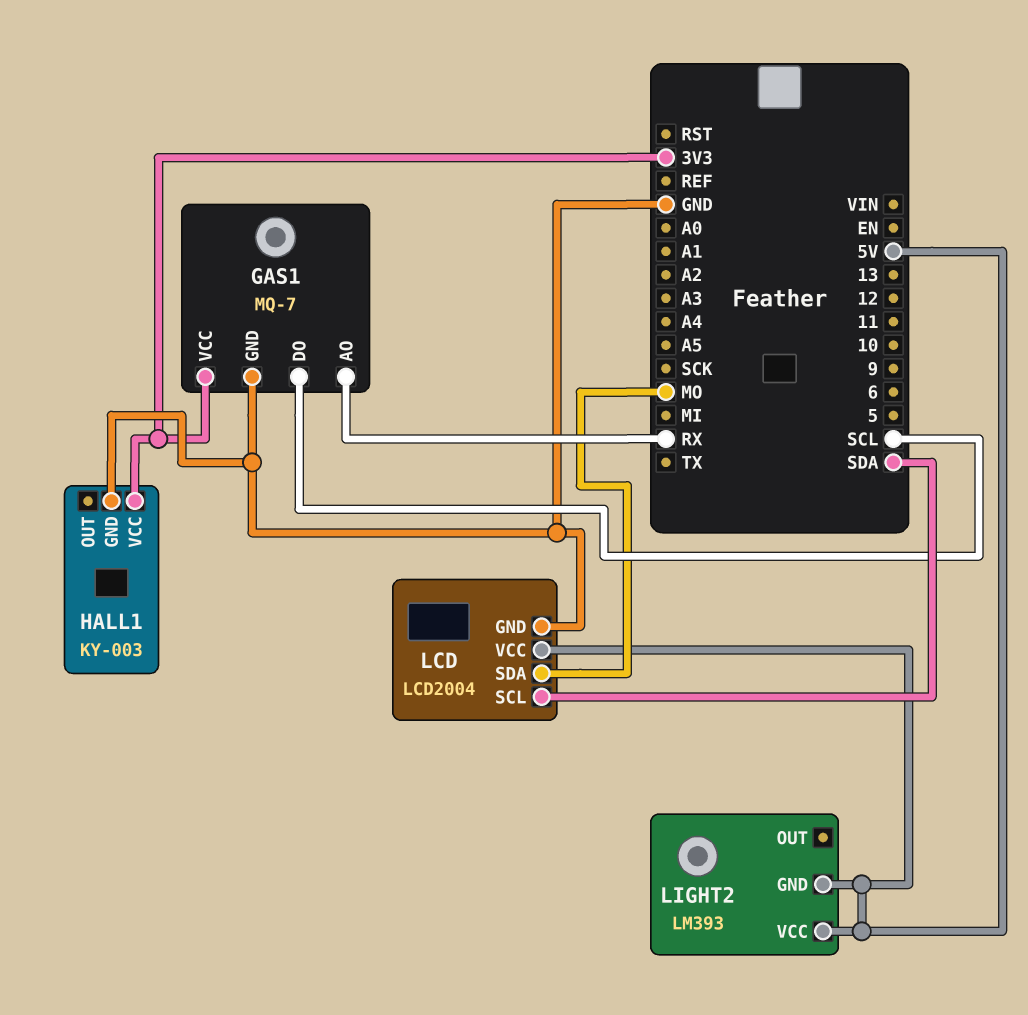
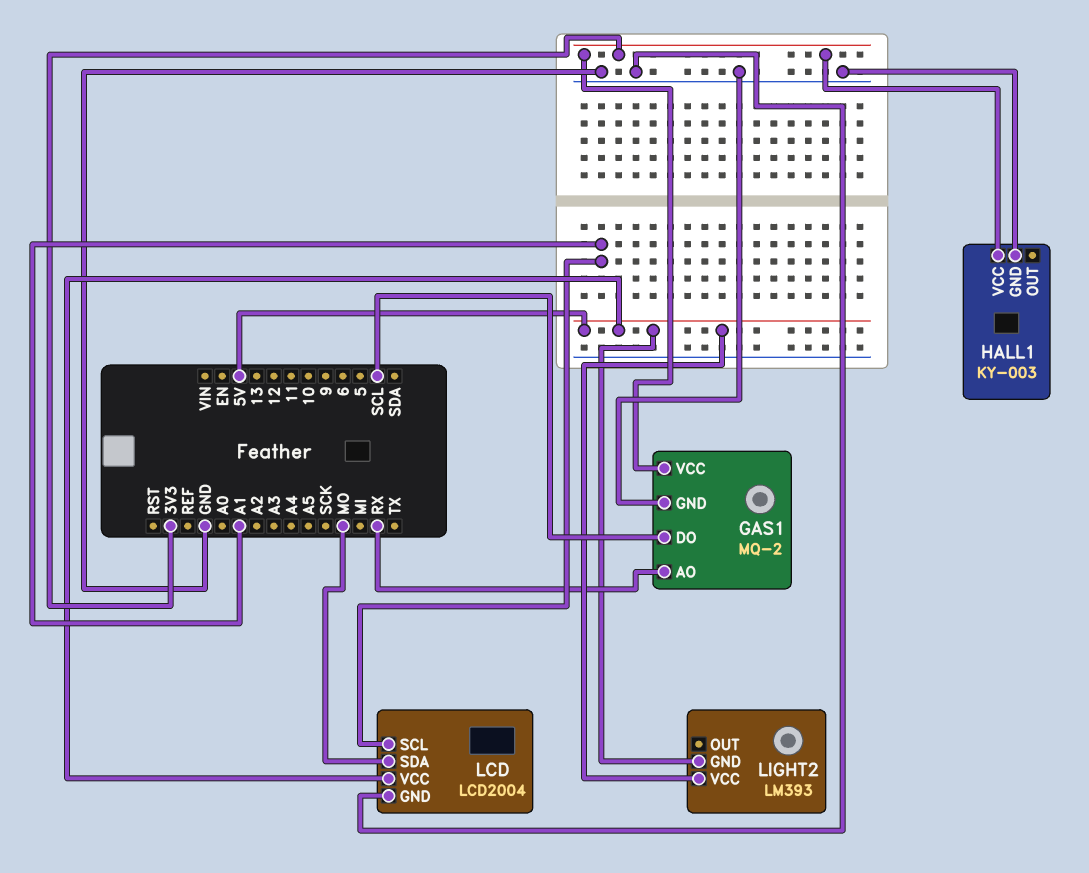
GAS1: MQ-7 -> MQ-2
LCD pin SCL: SDA -> A1

